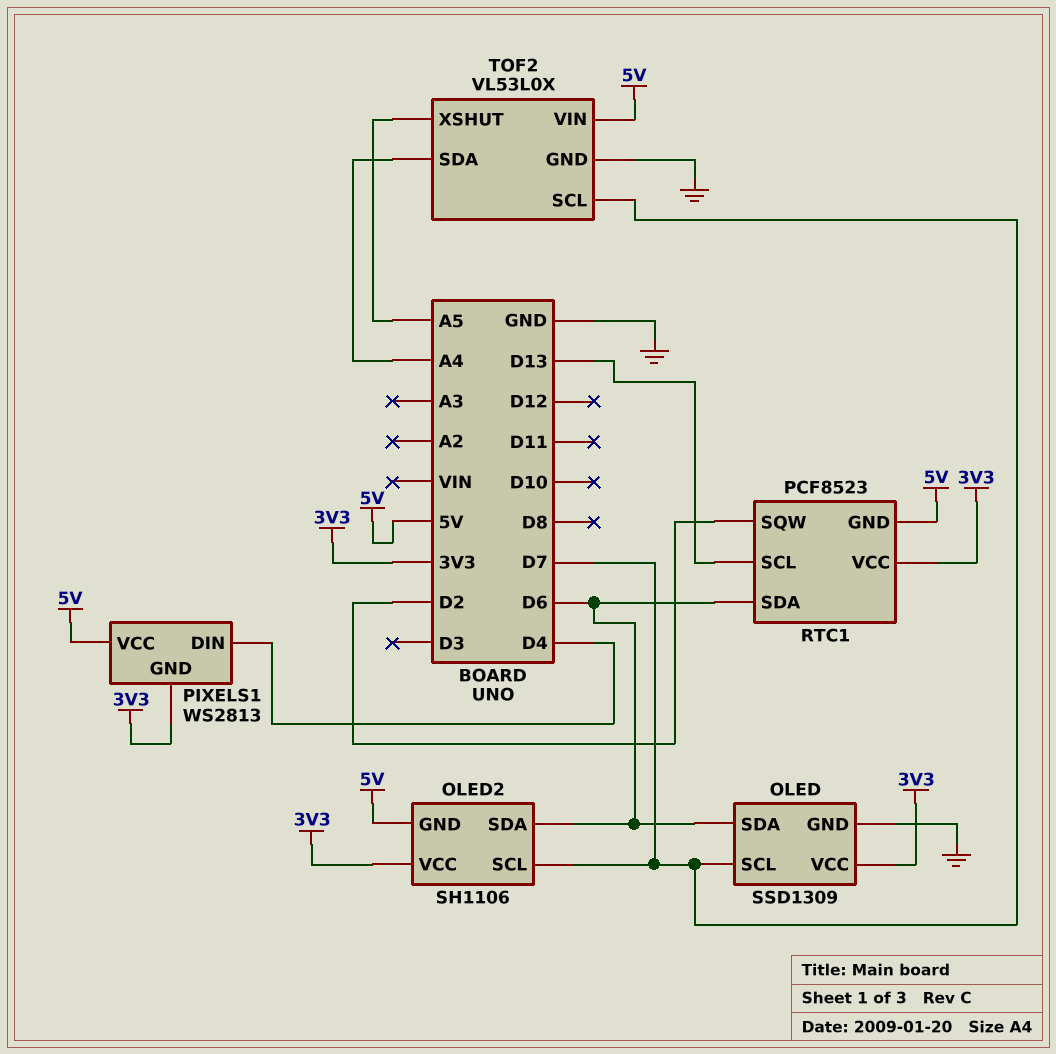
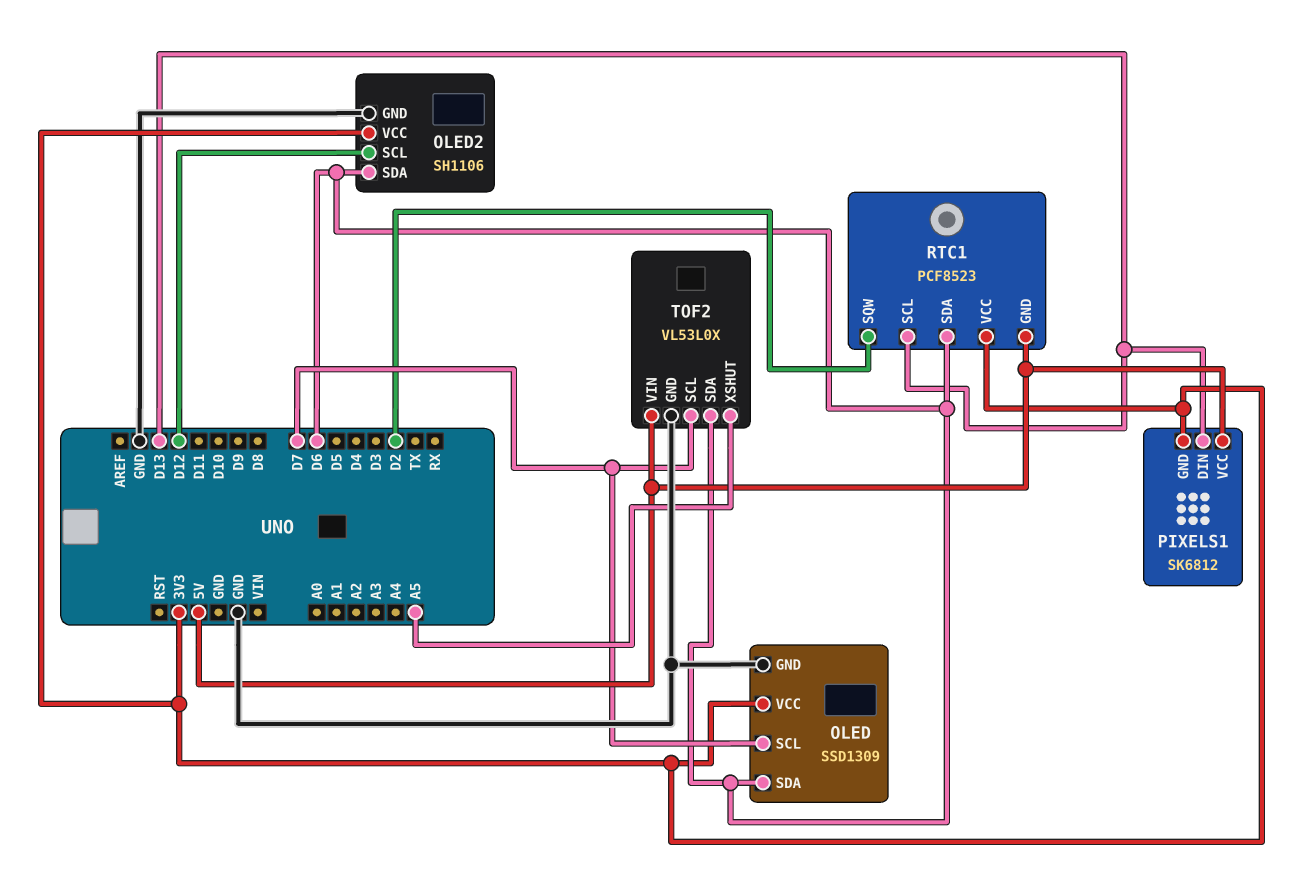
OLED2 pin GND: 5V -> GND
OLED2 pin SCL: D7 -> D12
PIXELS1: WS2813 -> SK6812
PIXELS1 pin DIN: D4 -> D13
TOF2 pin SDA: A4 -> D6

